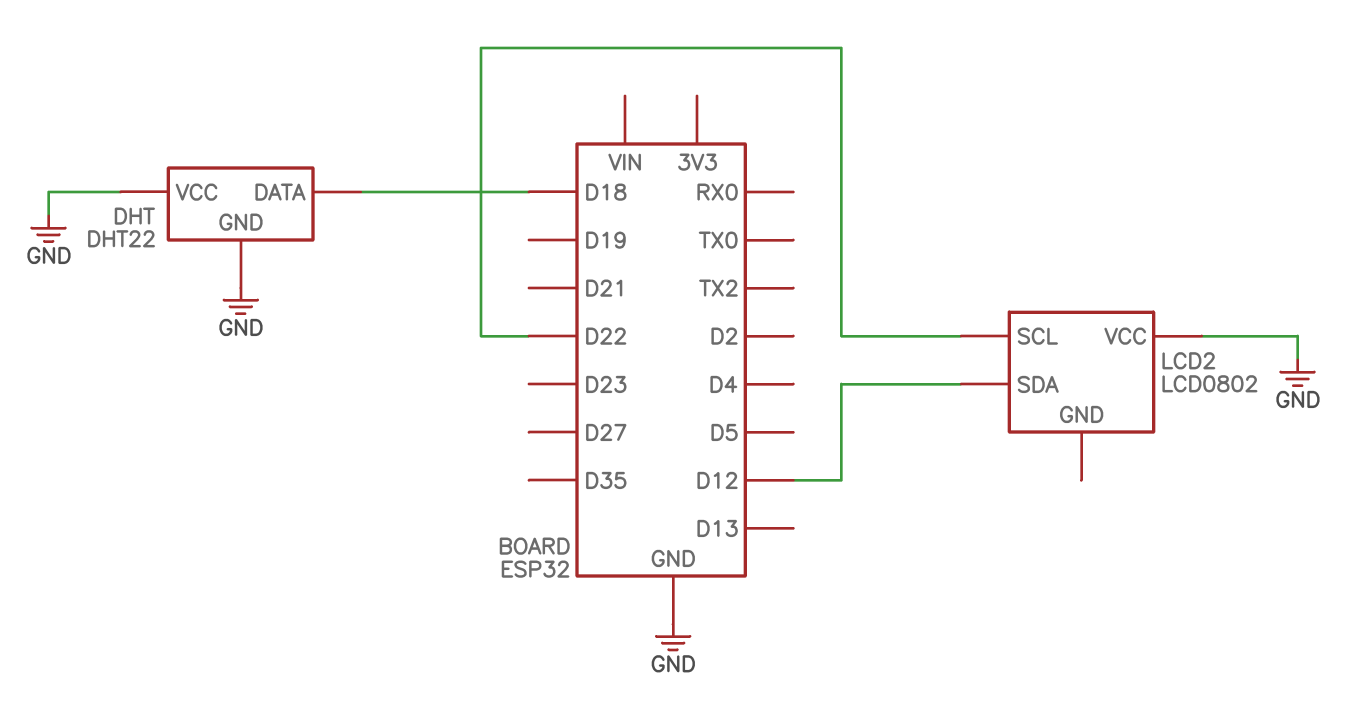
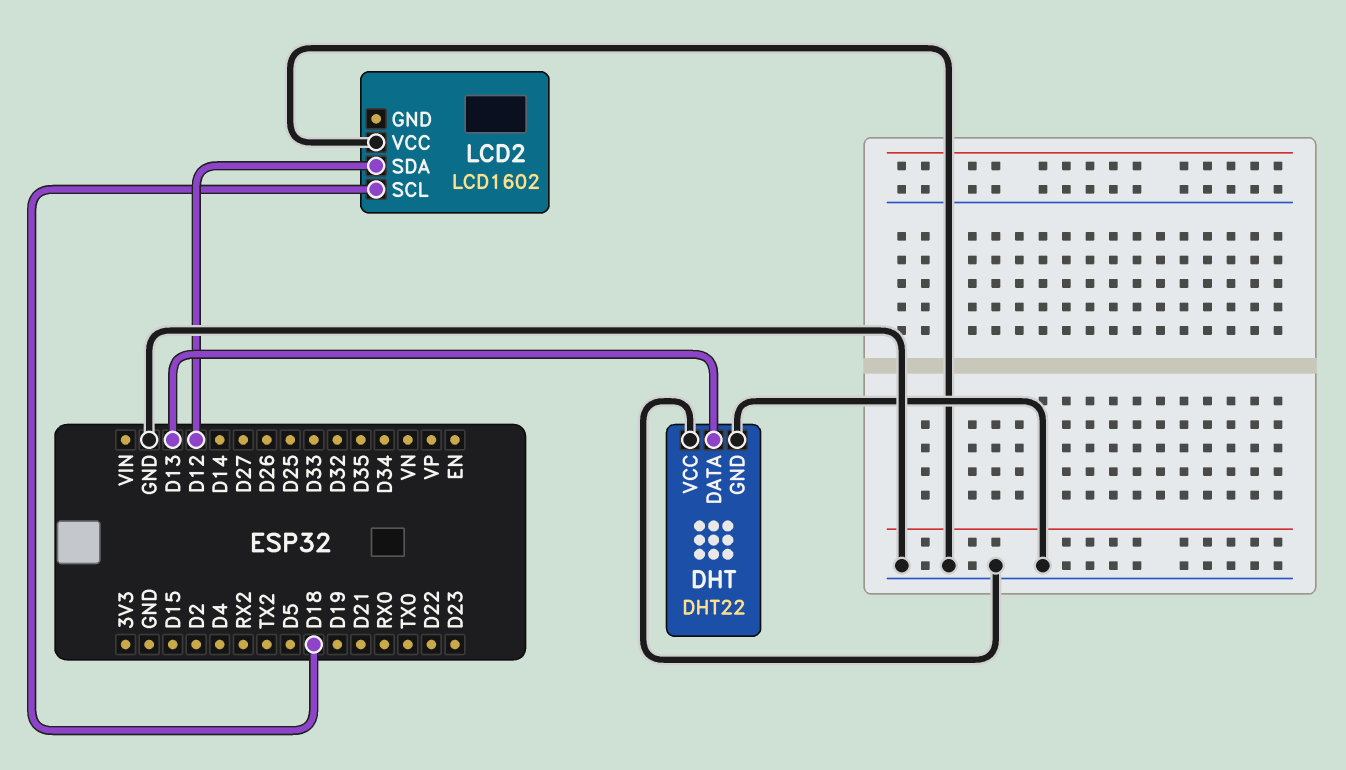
DHT pin DATA: D18 -> D13
LCD2: LCD0802 -> LCD1602
LCD2 pin SCL: D22 -> D18

